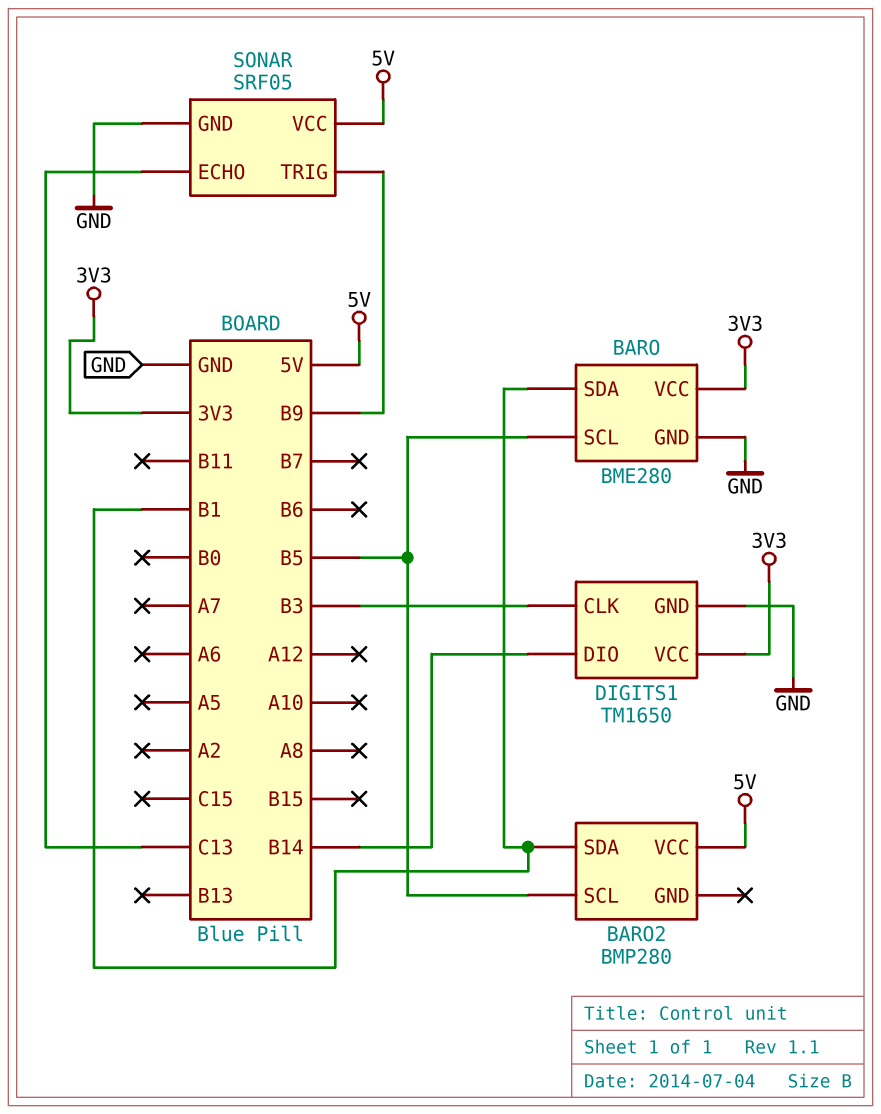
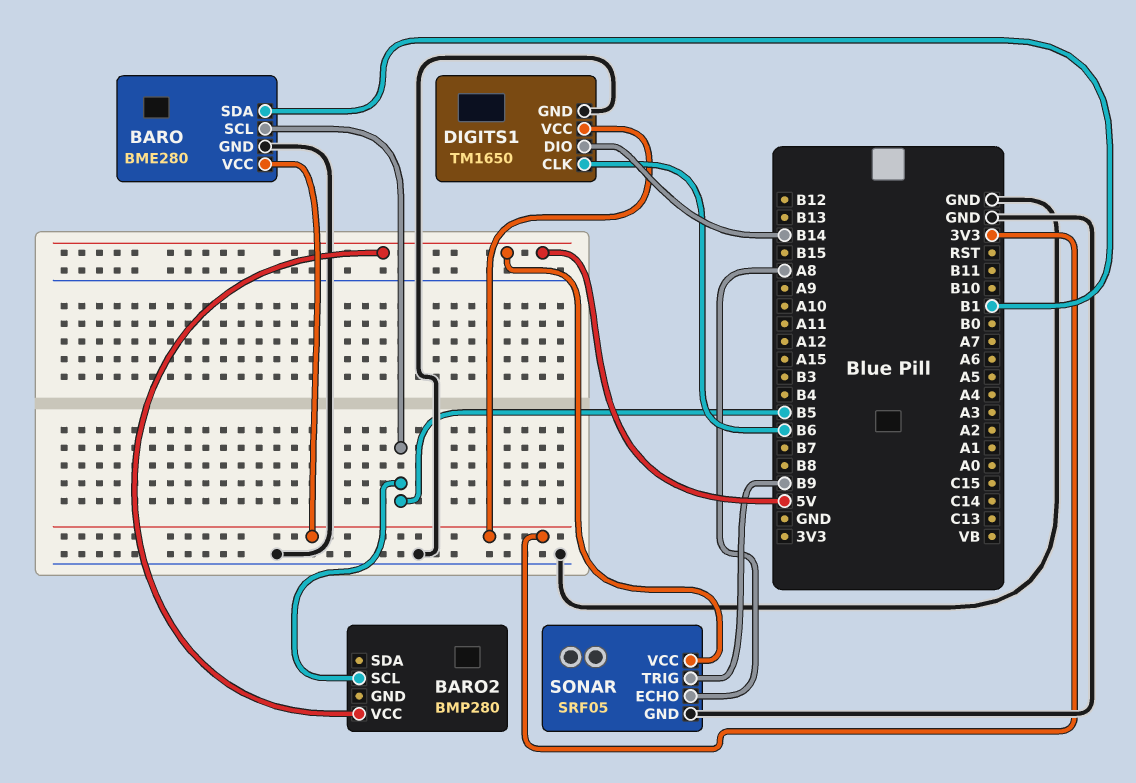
BARO2 pin SDA: B1 -> none
DIGITS1 pin CLK: B3 -> B6
SONAR pin ECHO: C13 -> A8

